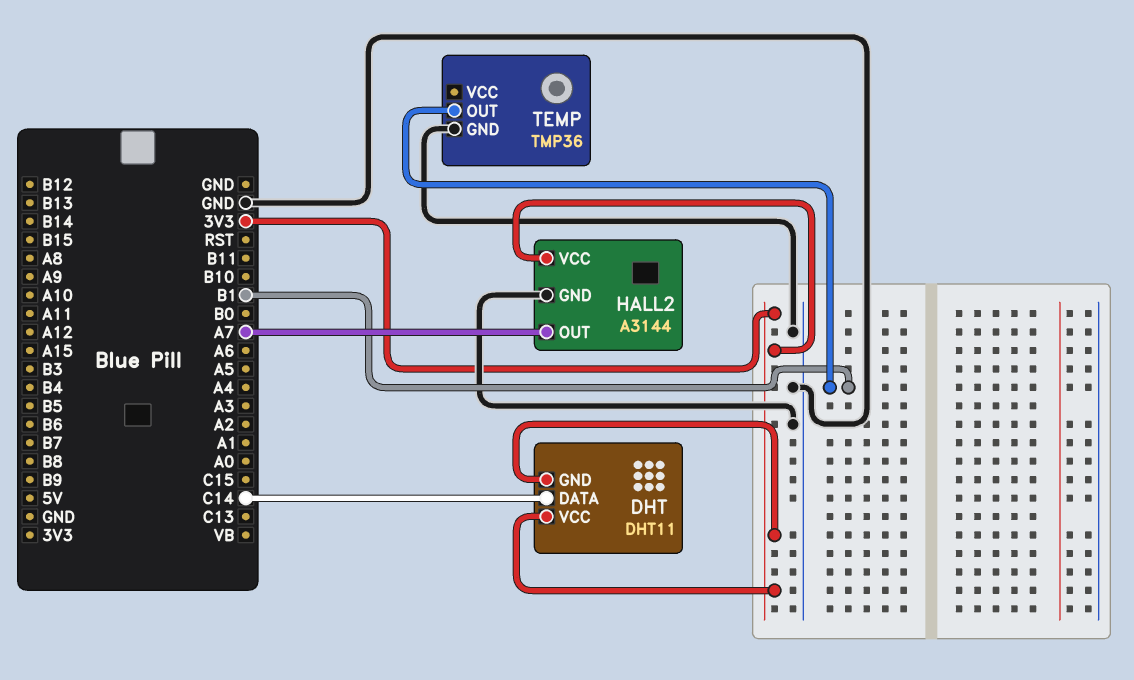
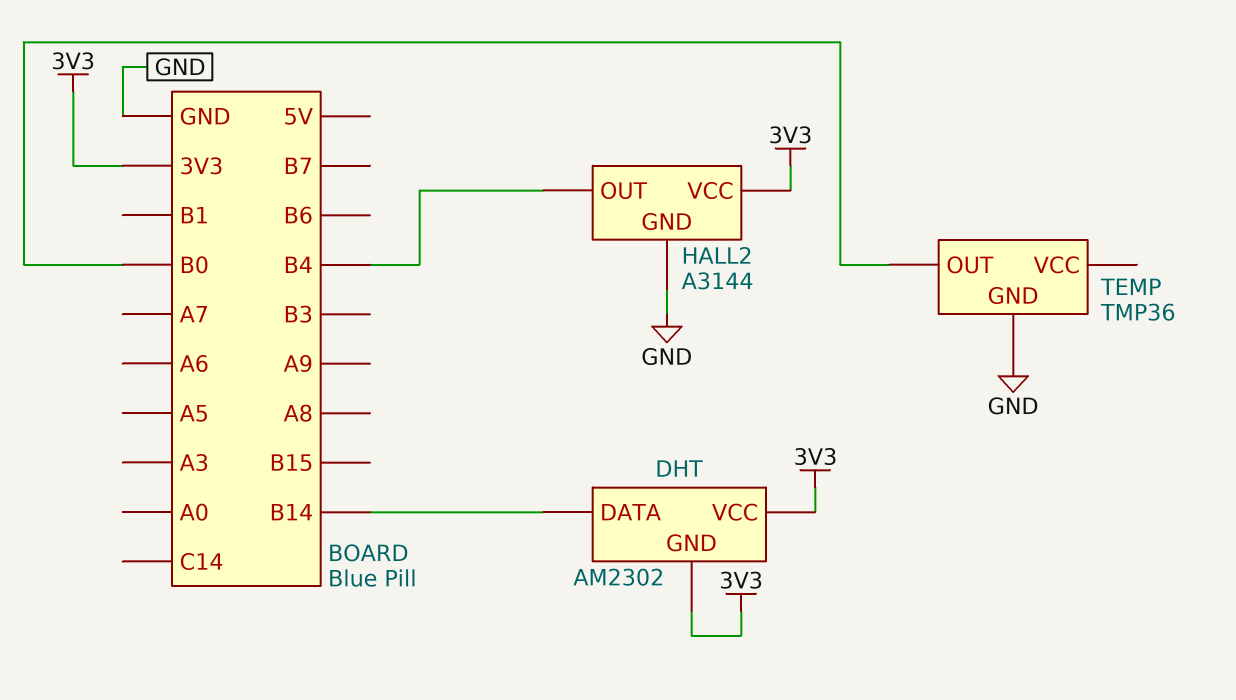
DHT: DHT11 -> AM2302
DHT pin DATA: C14 -> B14
HALL2 pin OUT: A7 -> B4
TEMP pin OUT: B1 -> B0

